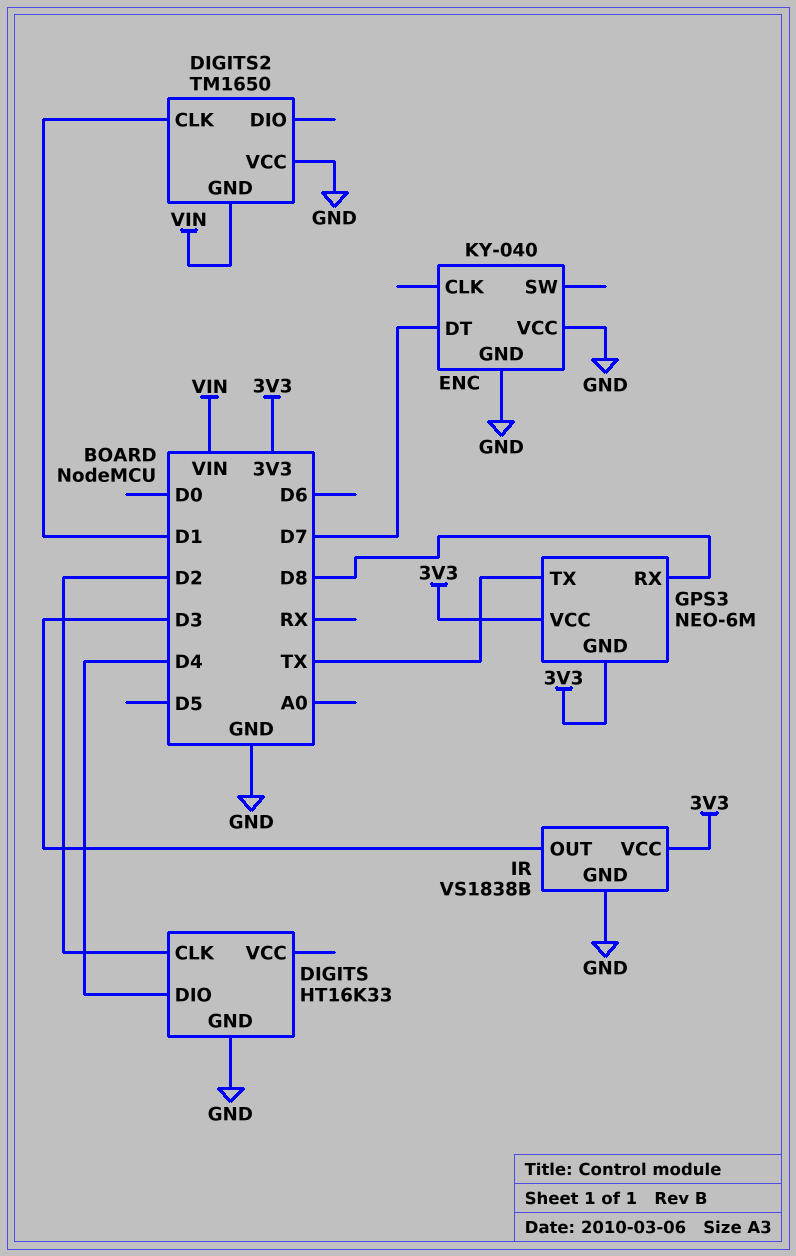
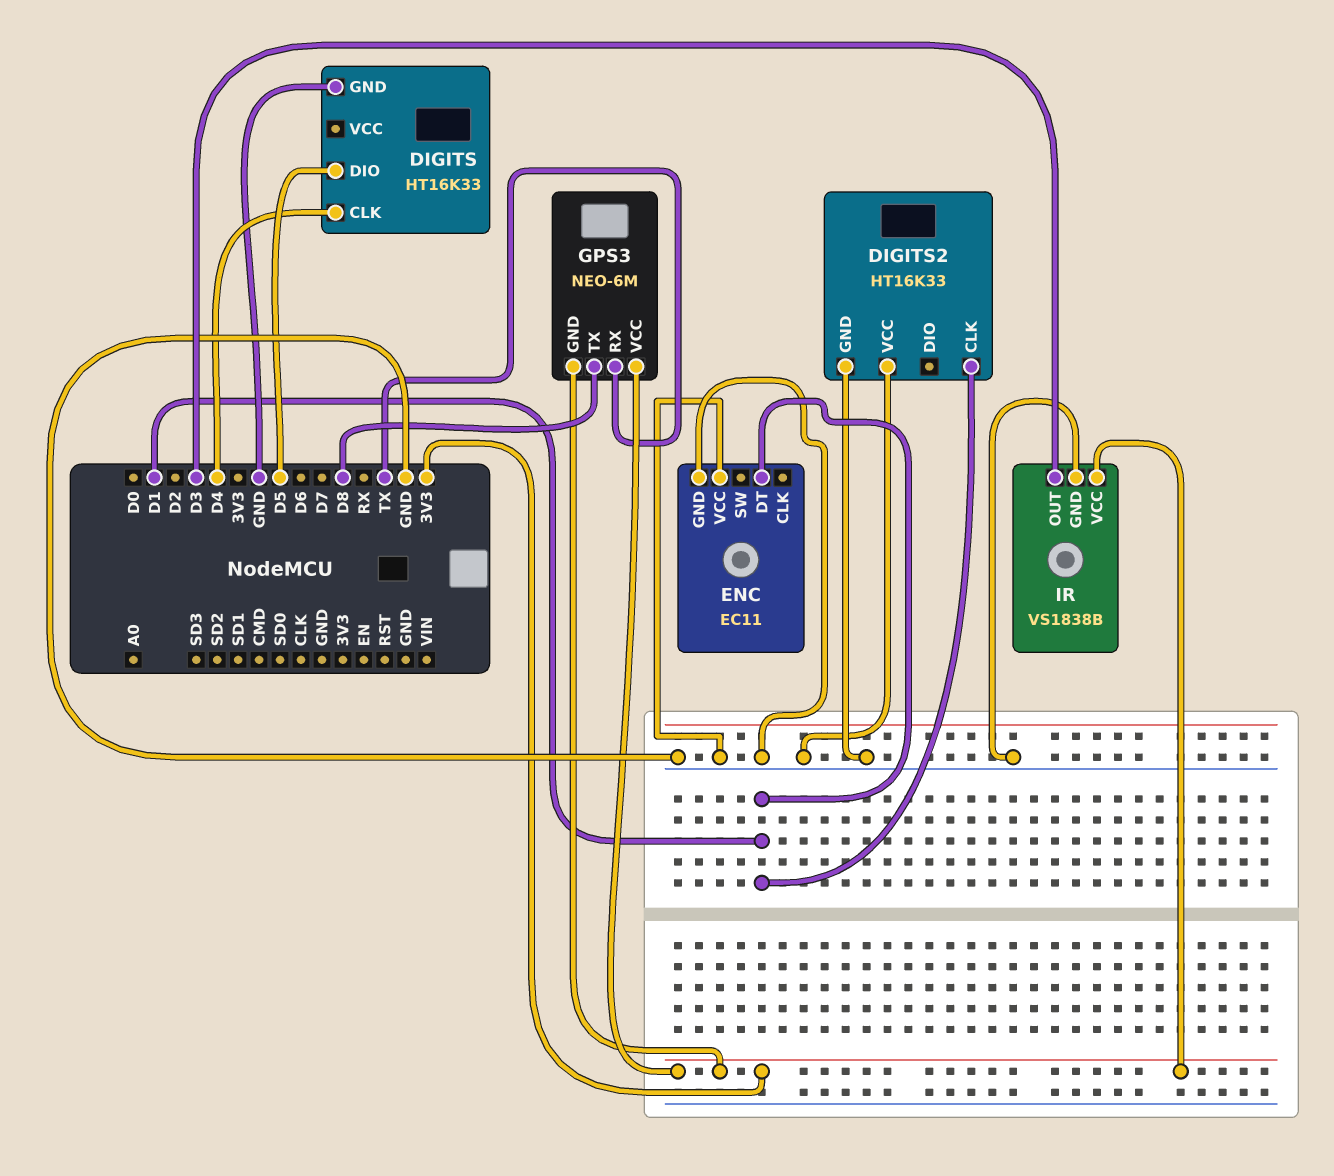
DIGITS pin CLK: D2 -> D4
DIGITS pin DIO: D4 -> D5
DIGITS2: TM1650 -> HT16K33
DIGITS2 pin GND: VIN -> GND
ENC: KY-040 -> EC11
ENC pin DT: D7 -> D1
GPS3 pin RX: D8 -> TX
GPS3 pin TX: TX -> D8

